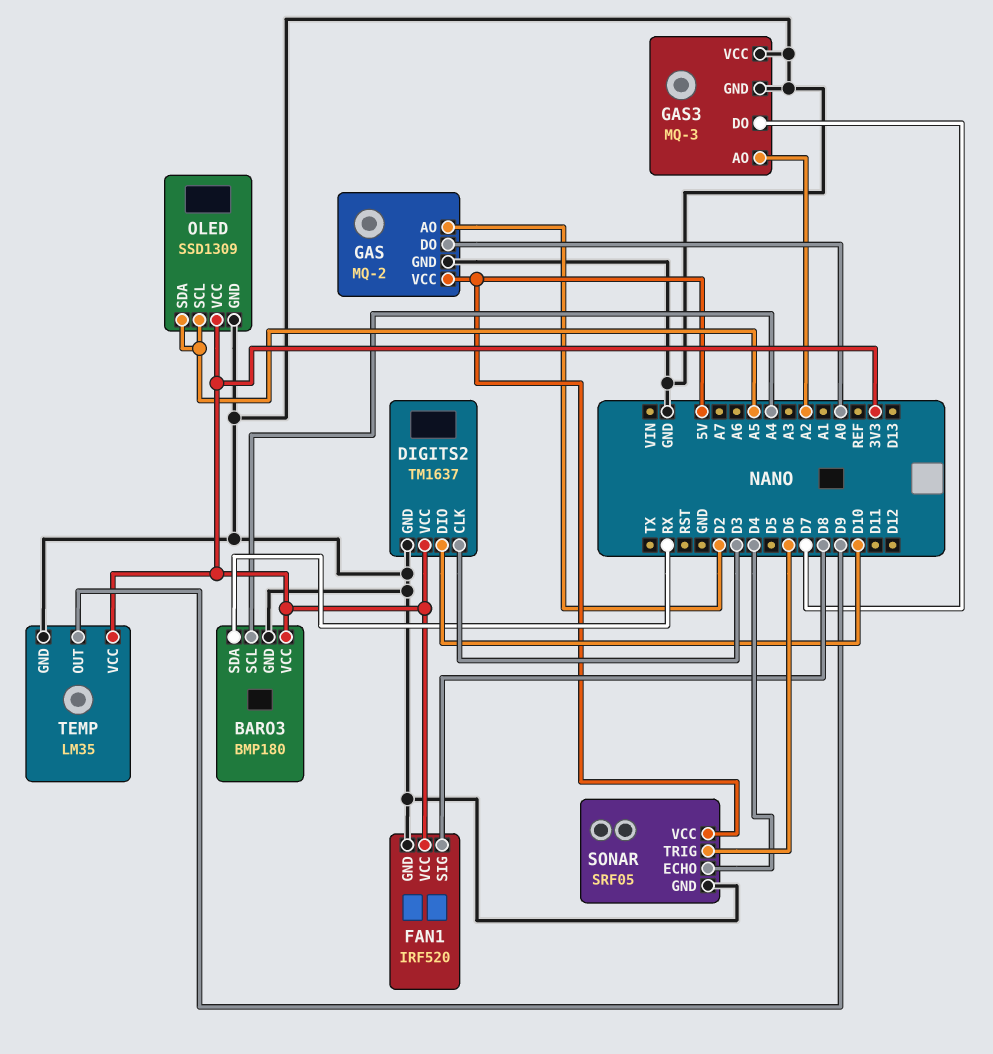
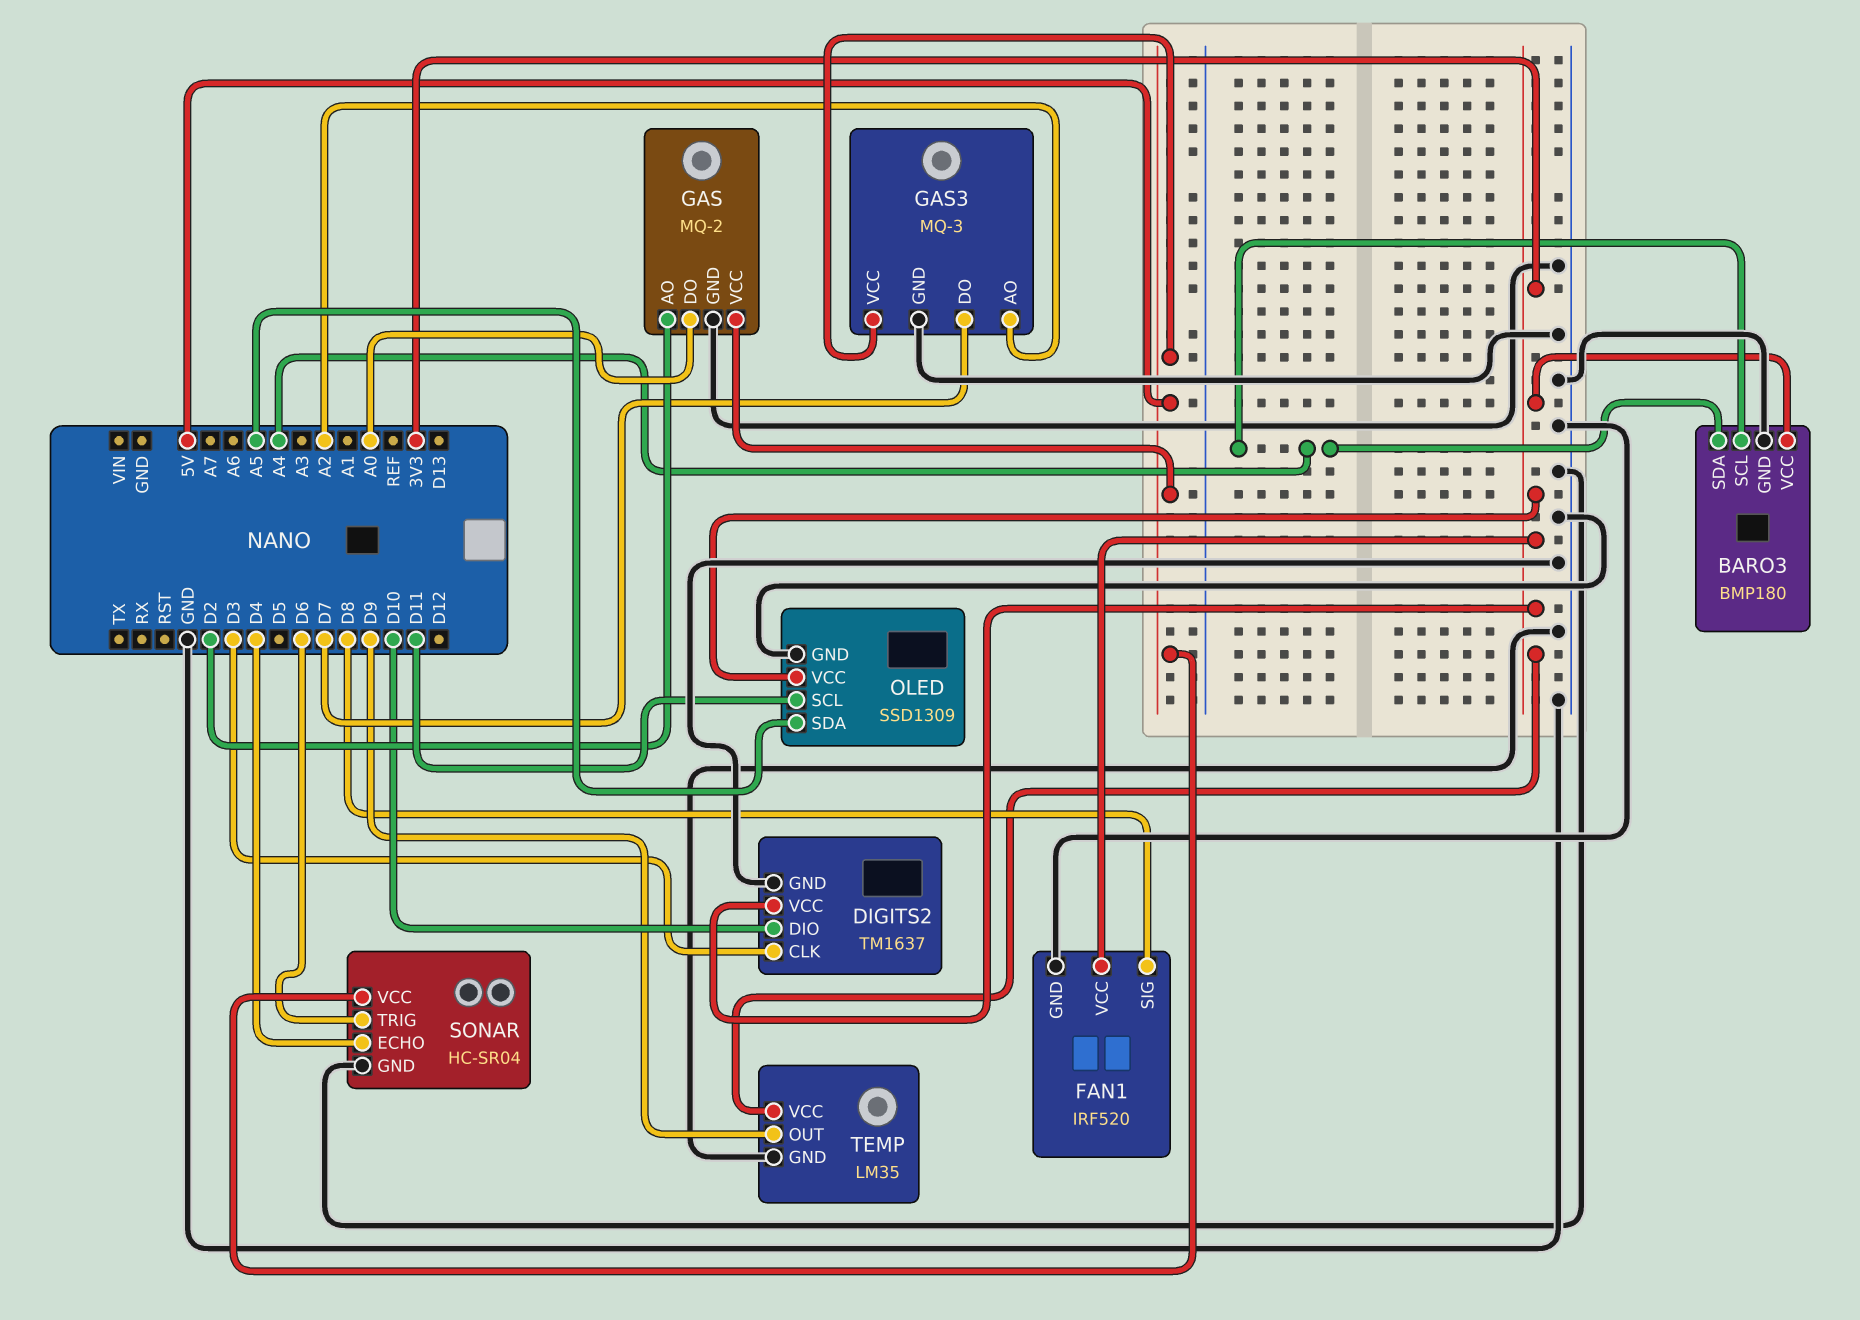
BARO3 pin SDA: RX -> A4
GAS3 pin VCC: GND -> 5V
OLED pin SCL: A5 -> D11
SONAR: SRF05 -> HC-SR04

